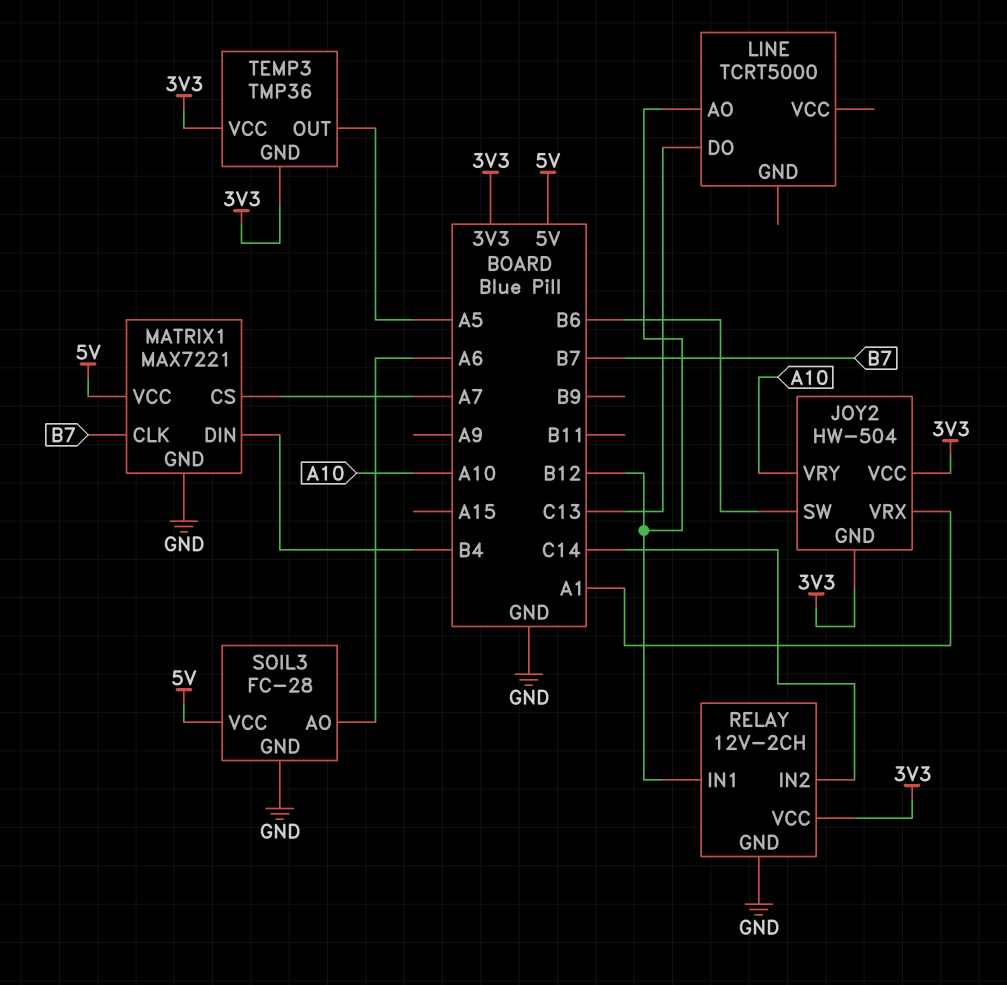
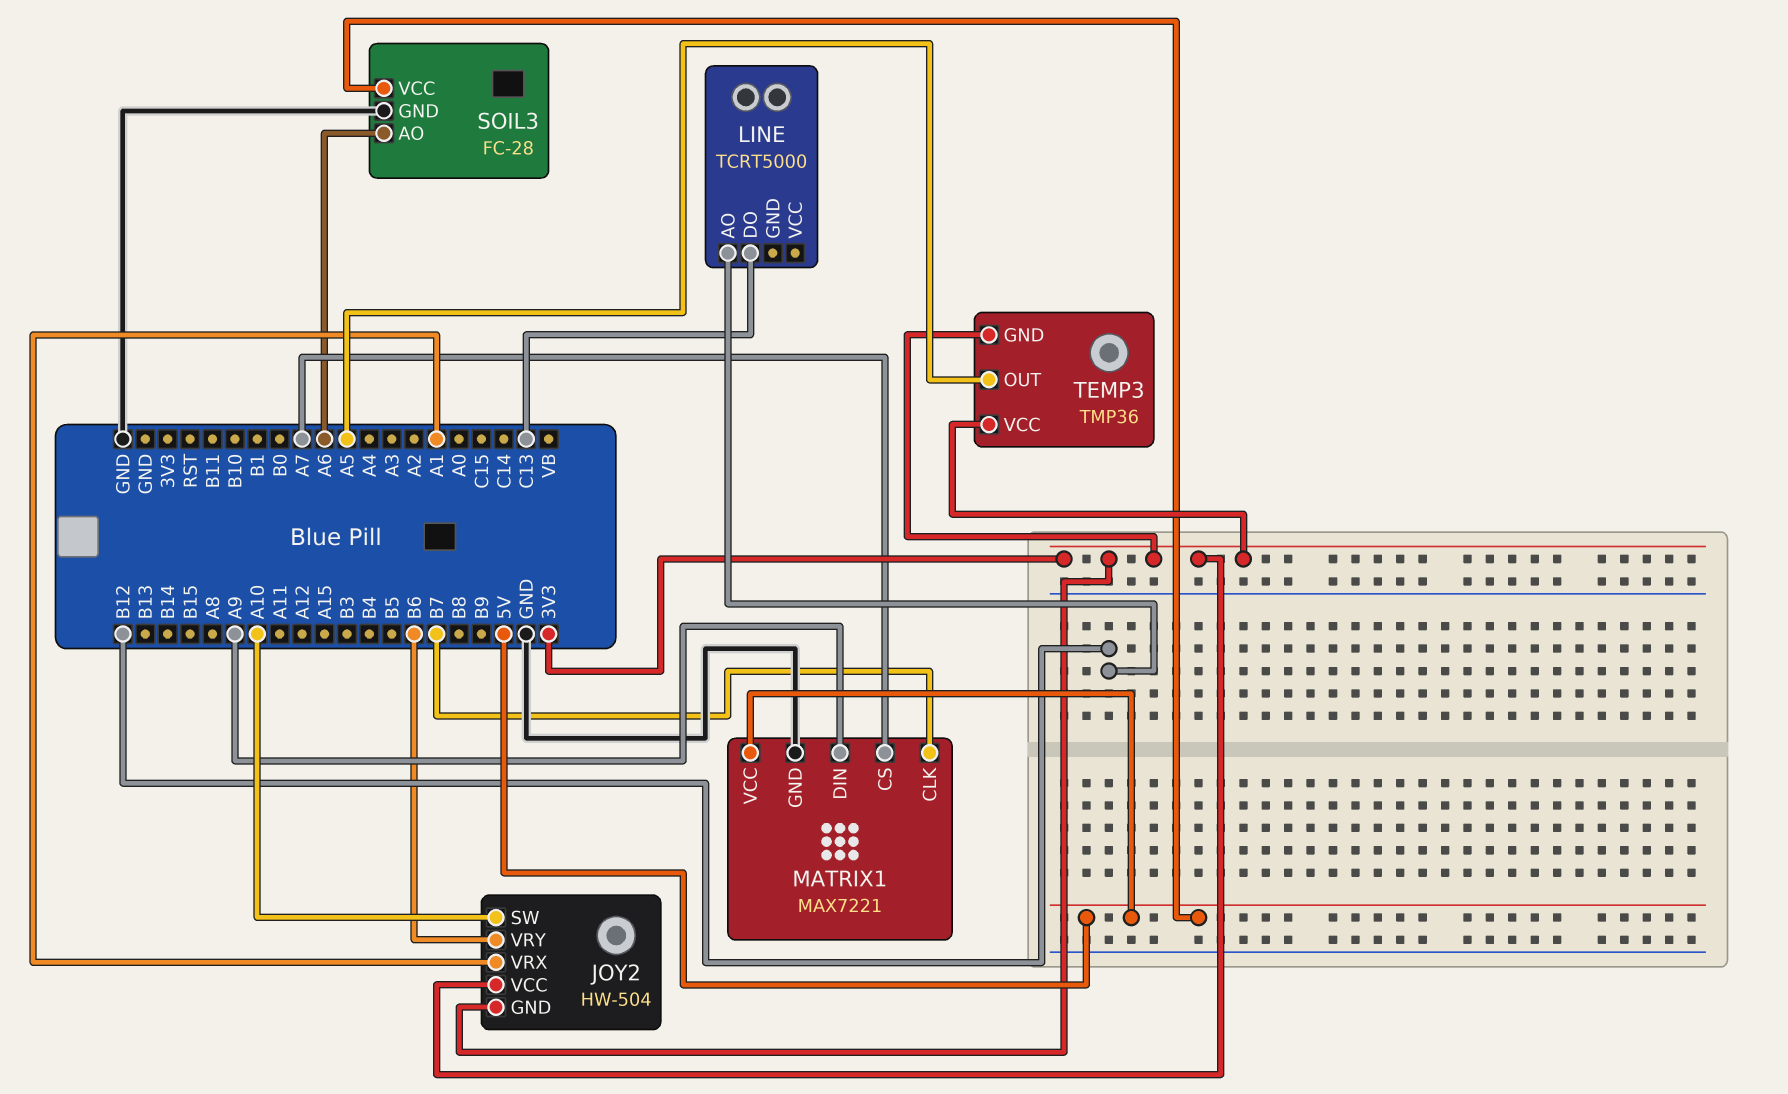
JOY2 pin SW: B6 -> A10
JOY2 pin VRY: A10 -> B6
MATRIX1 pin DIN: B4 -> A9
RELAY: 12V-2CH -> none
RELAY pin GND: GND -> none
RELAY pin IN1: B12 -> none
RELAY pin IN2: C14 -> none
RELAY pin VCC: 3V3 -> none

